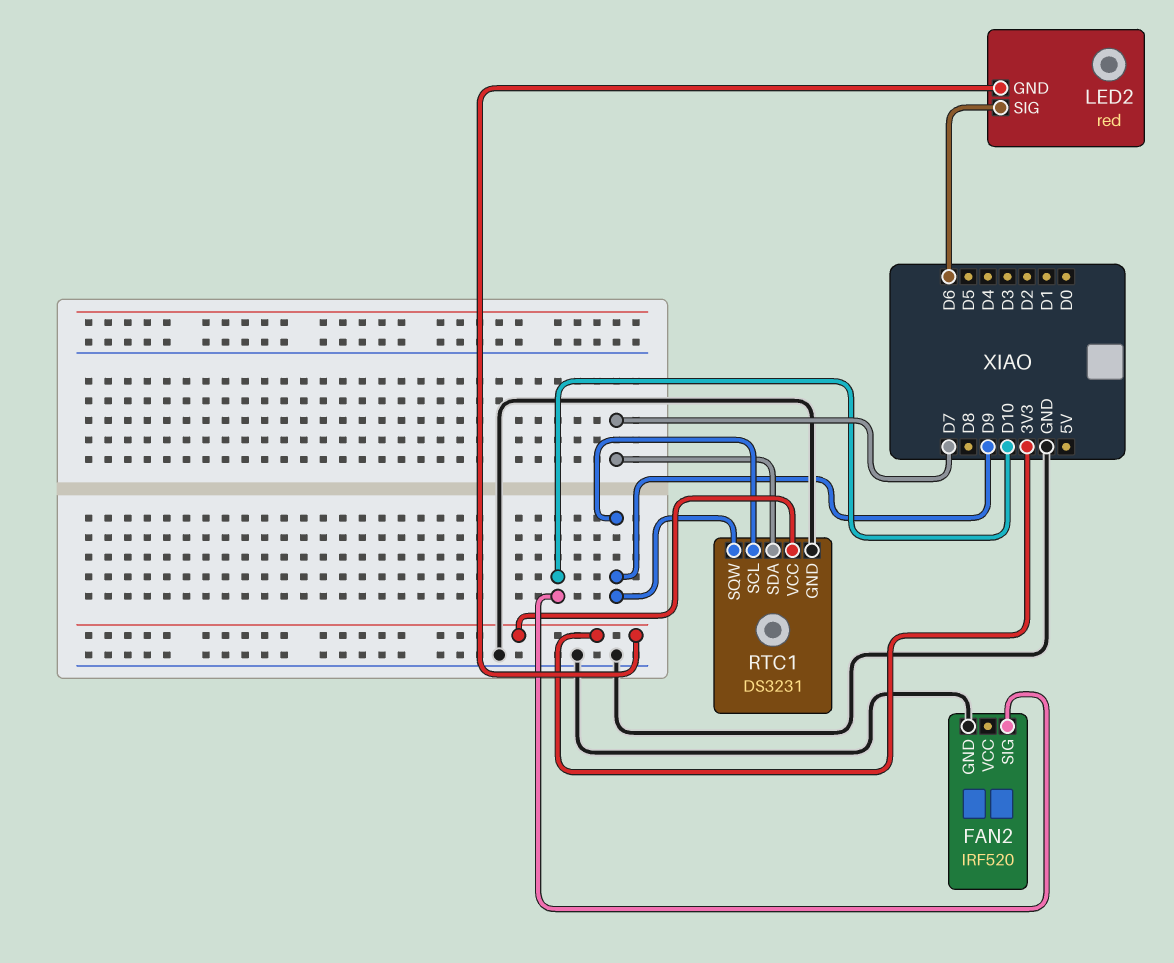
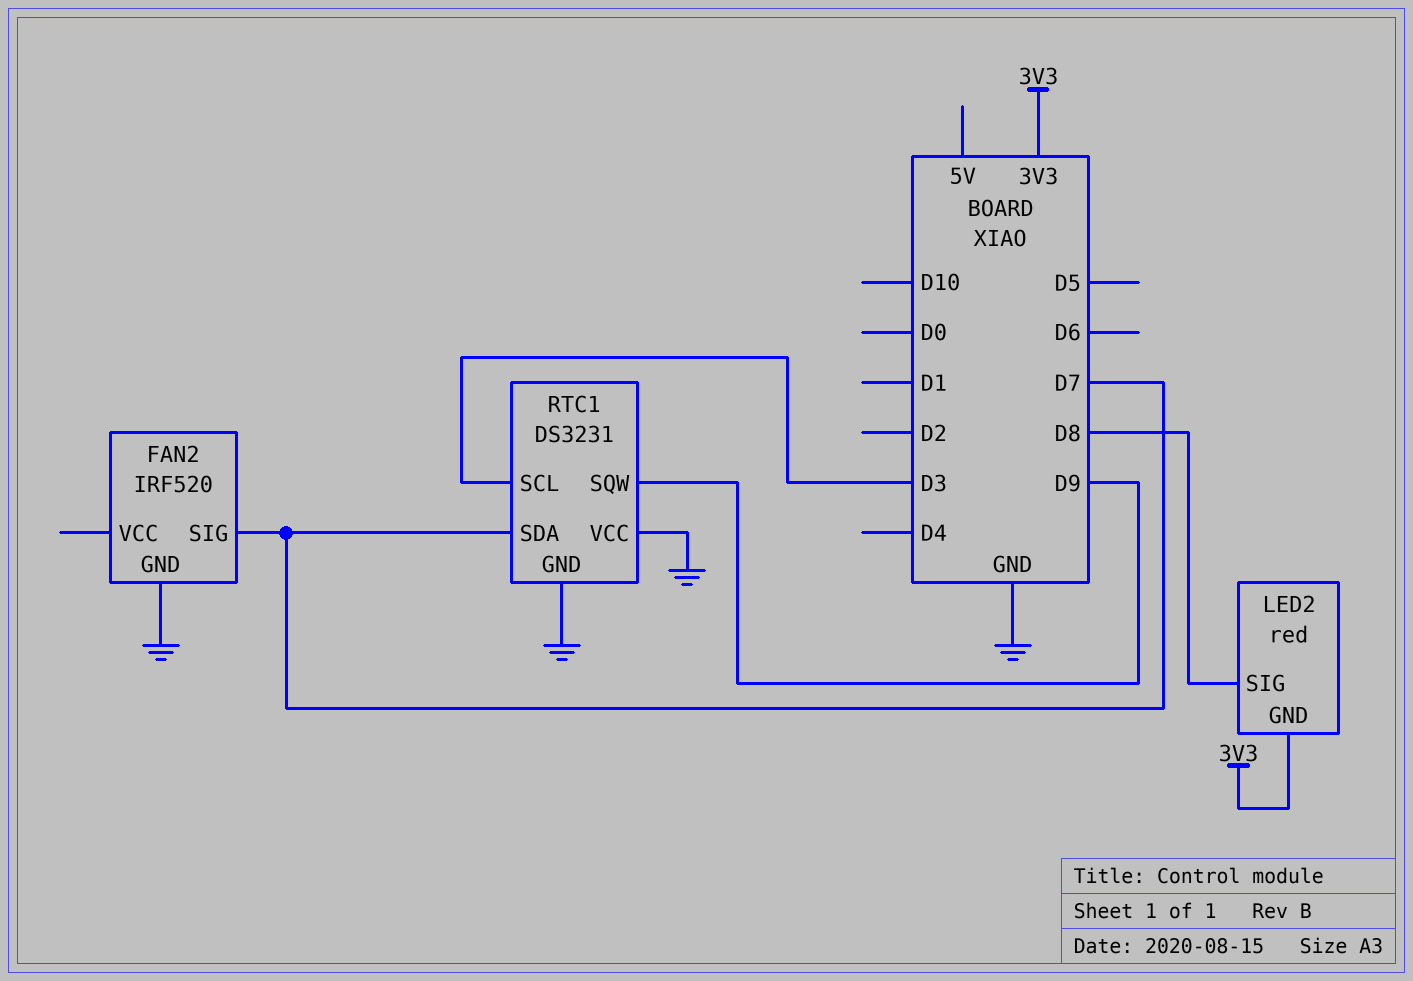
FAN2 pin SIG: D10 -> D7
LED2 pin SIG: D6 -> D8
RTC1 pin SCL: D9 -> D3
RTC1 pin VCC: 3V3 -> GND

